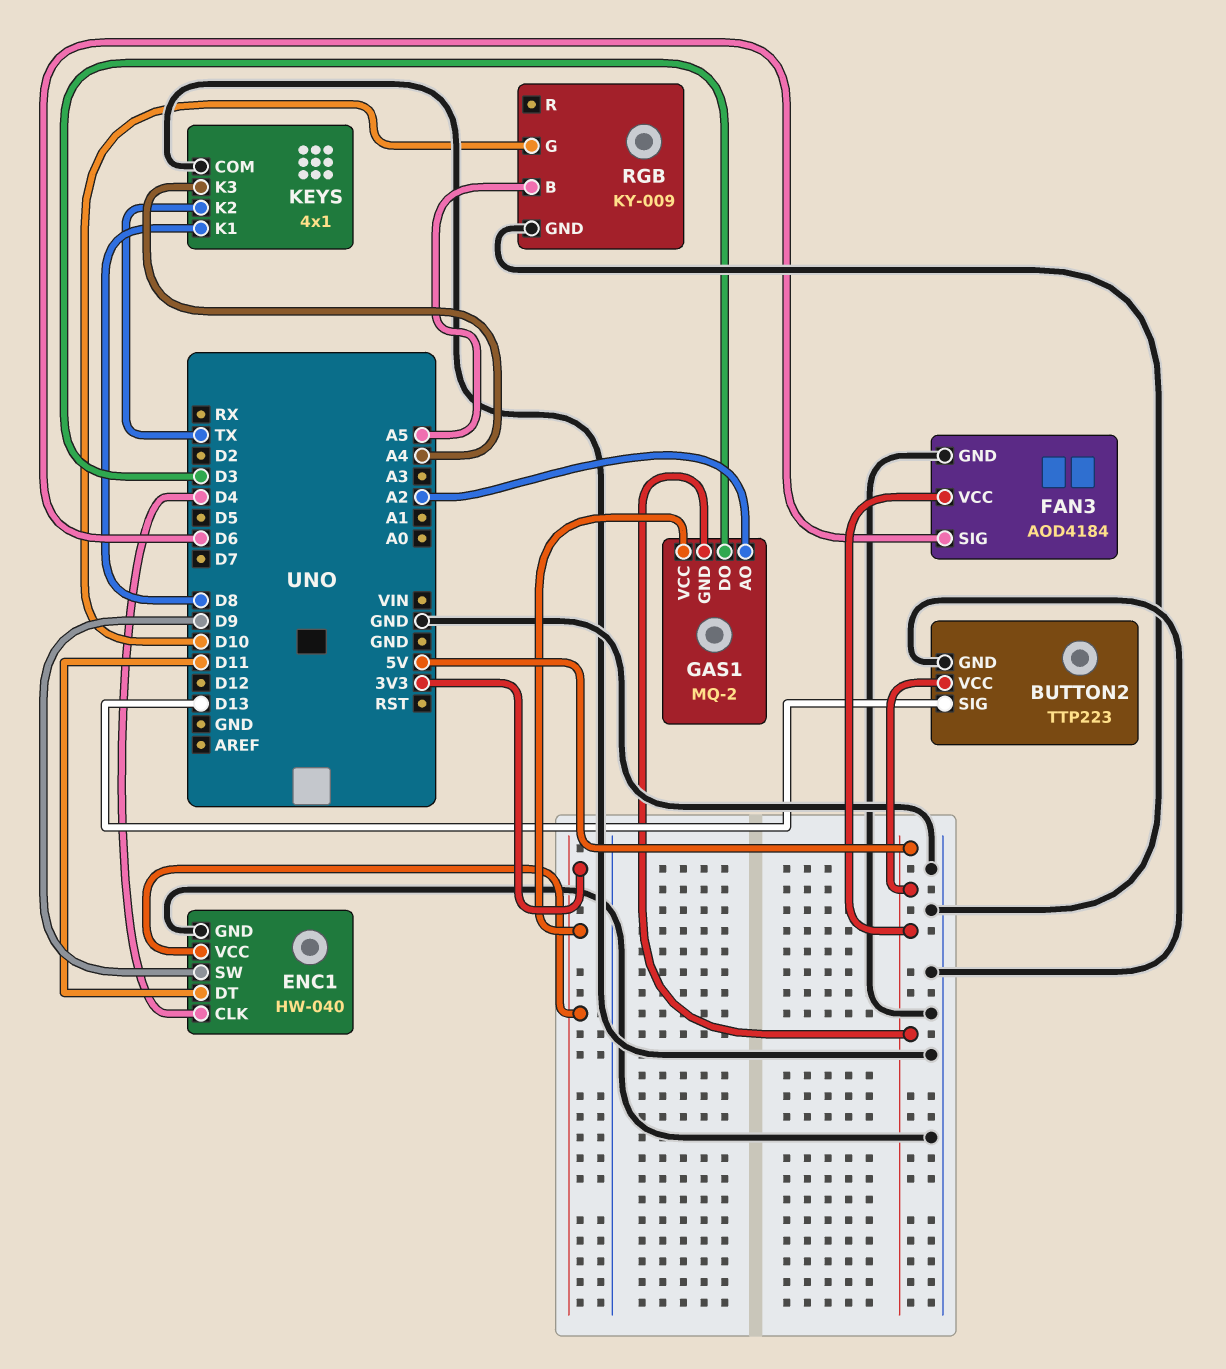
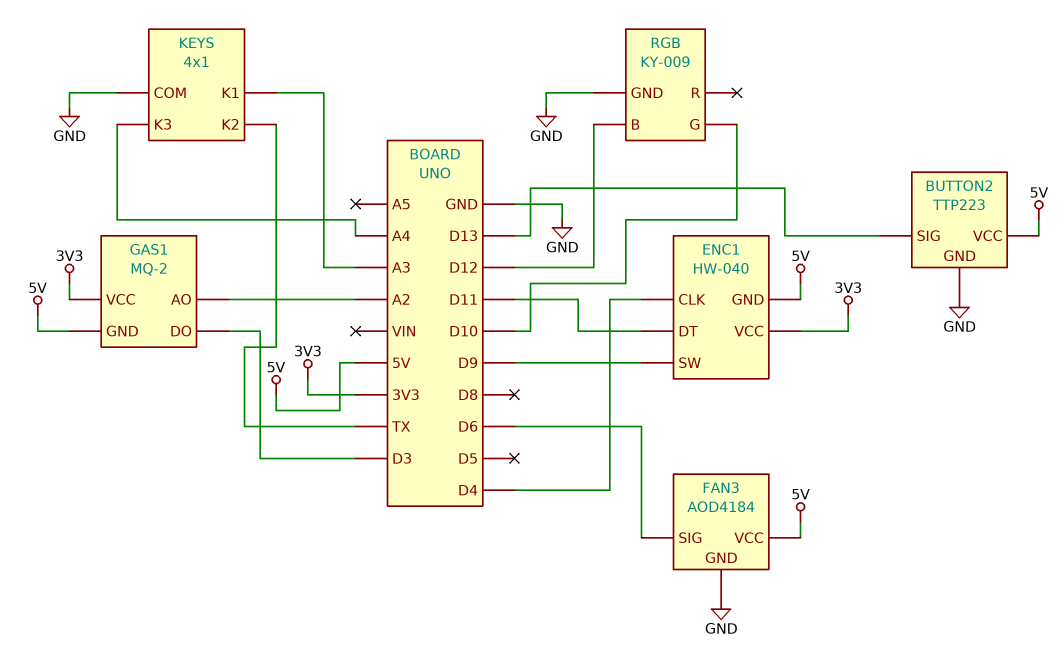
ENC1 pin GND: GND -> 5V
KEYS pin K1: D8 -> A3
RGB pin B: A5 -> D12

